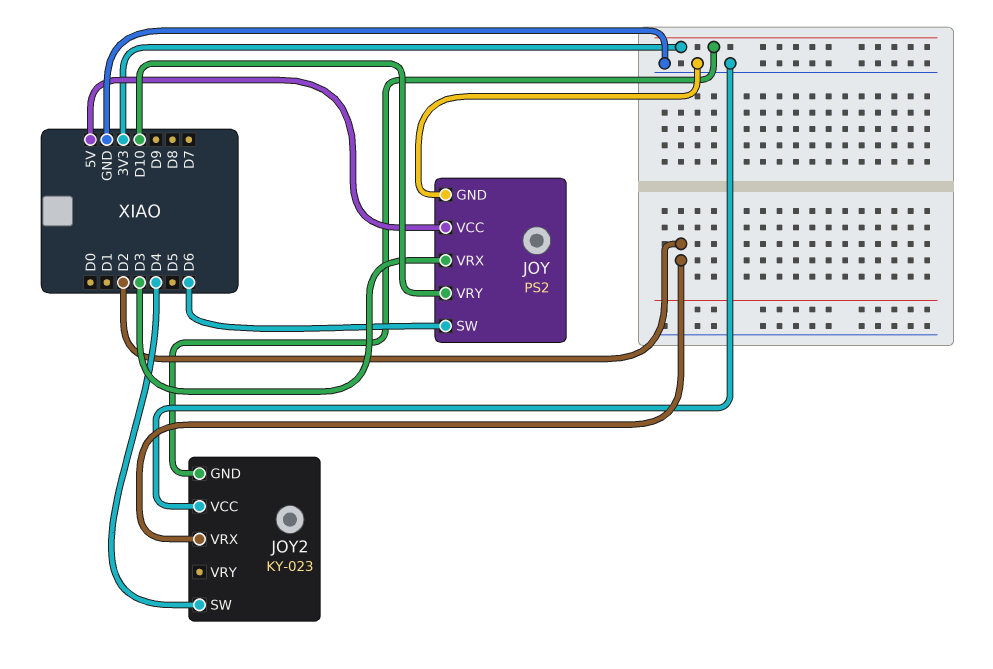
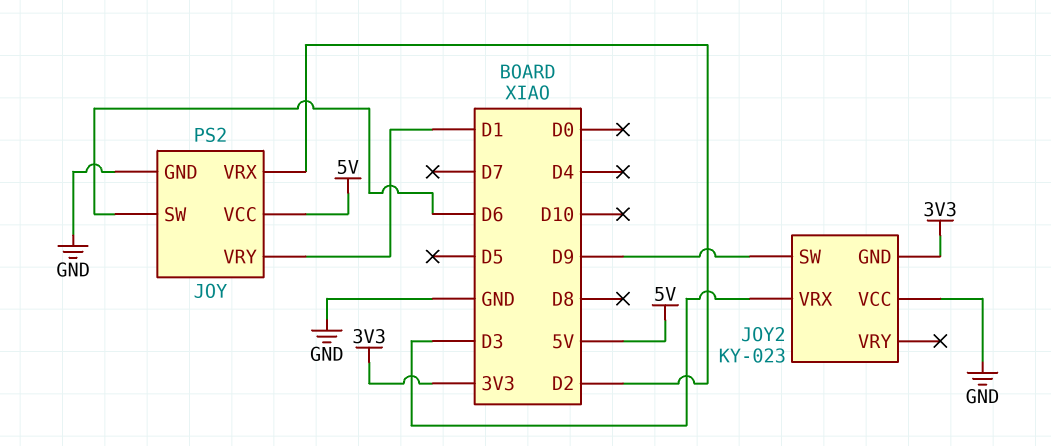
JOY pin VRX: D3 -> D2
JOY pin VRY: D10 -> D1
JOY2 pin SW: D4 -> D9
JOY2 pin VRX: D2 -> D3

